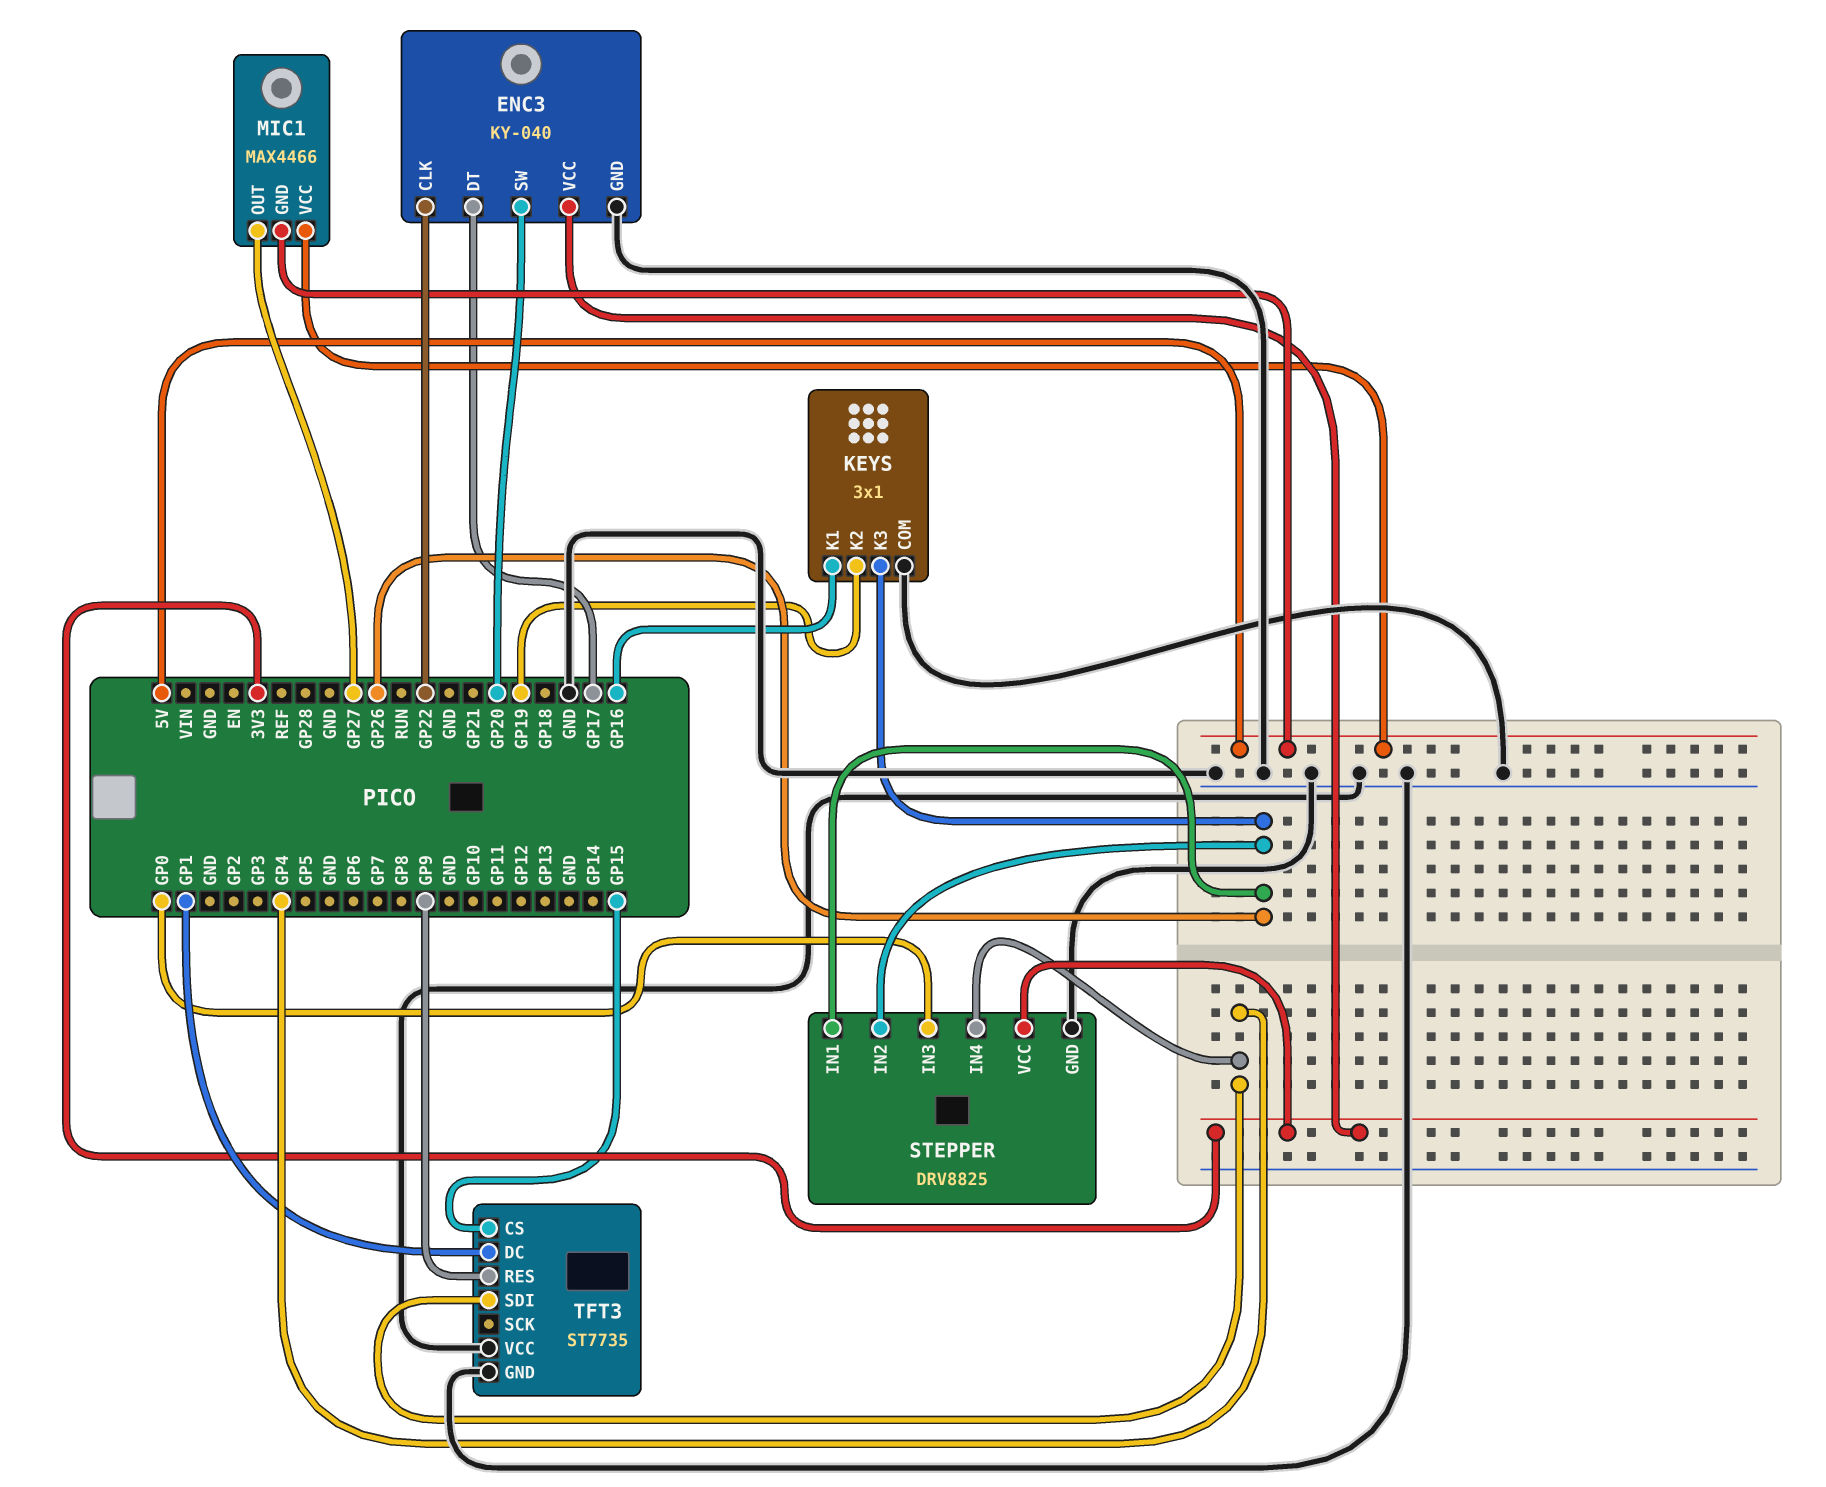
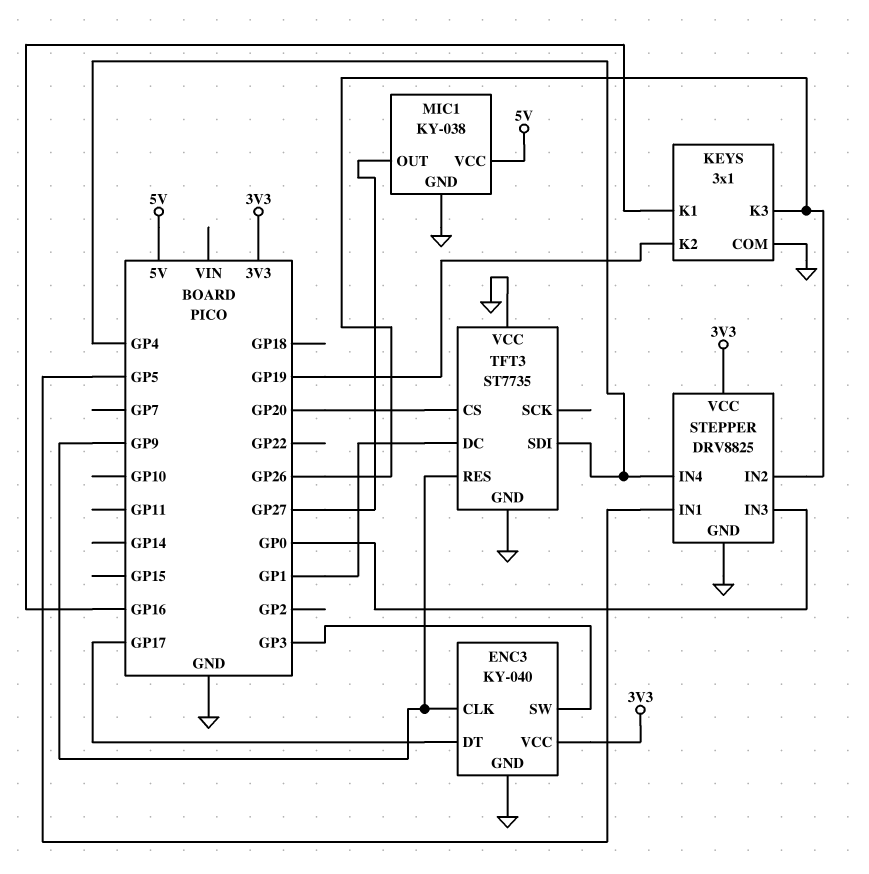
ENC3 pin CLK: GP22 -> GP9
ENC3 pin SW: GP20 -> GP3
MIC1: MAX4466 -> KY-038
MIC1 pin GND: 5V -> GND
STEPPER pin IN1: GP26 -> GP5
TFT3 pin CS: GP15 -> GP20

